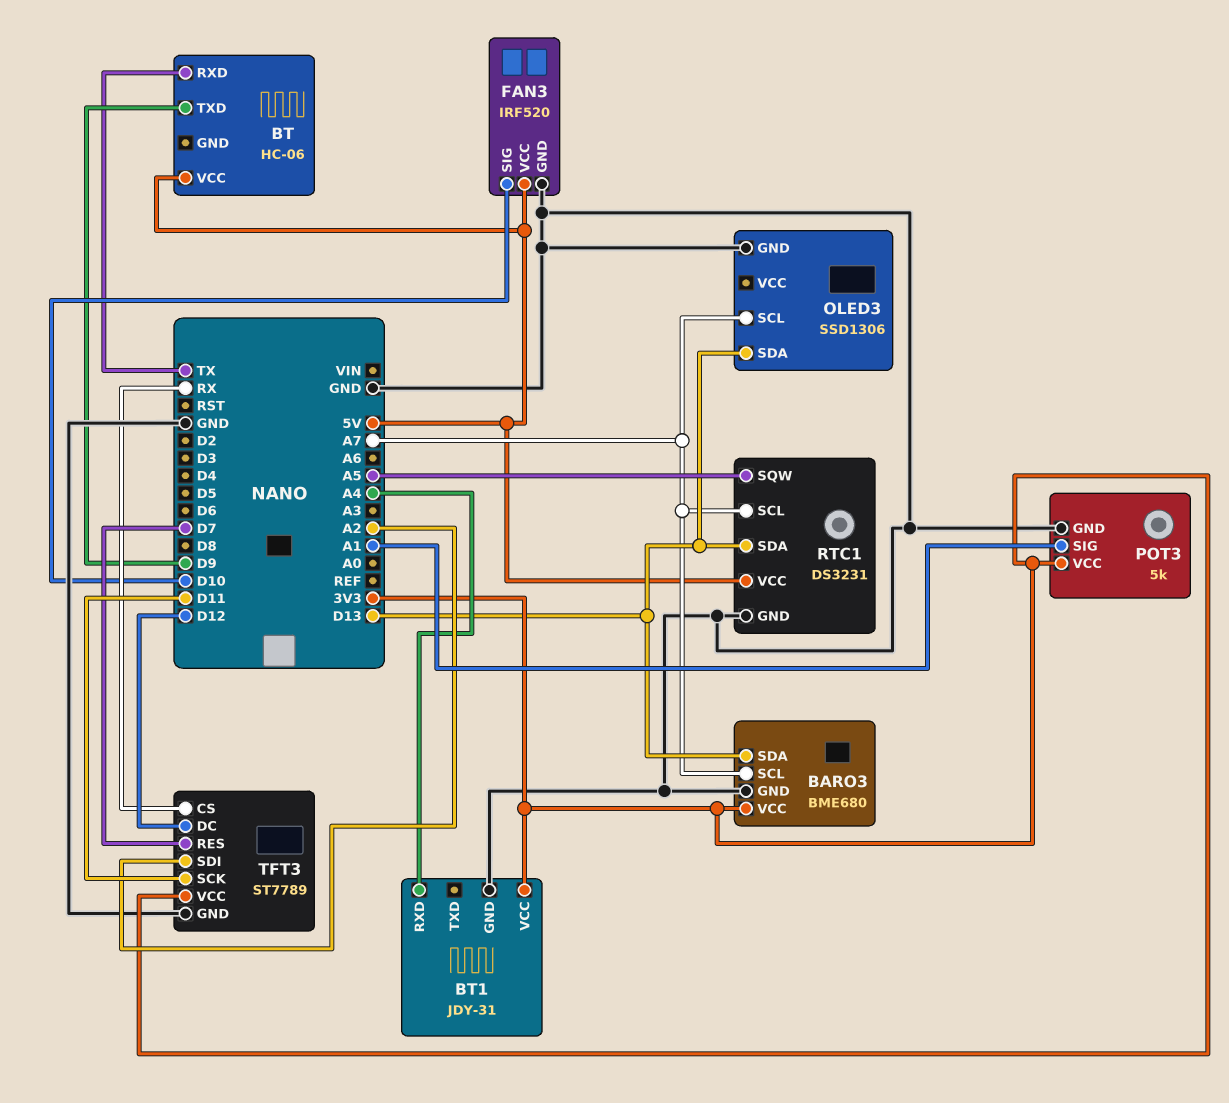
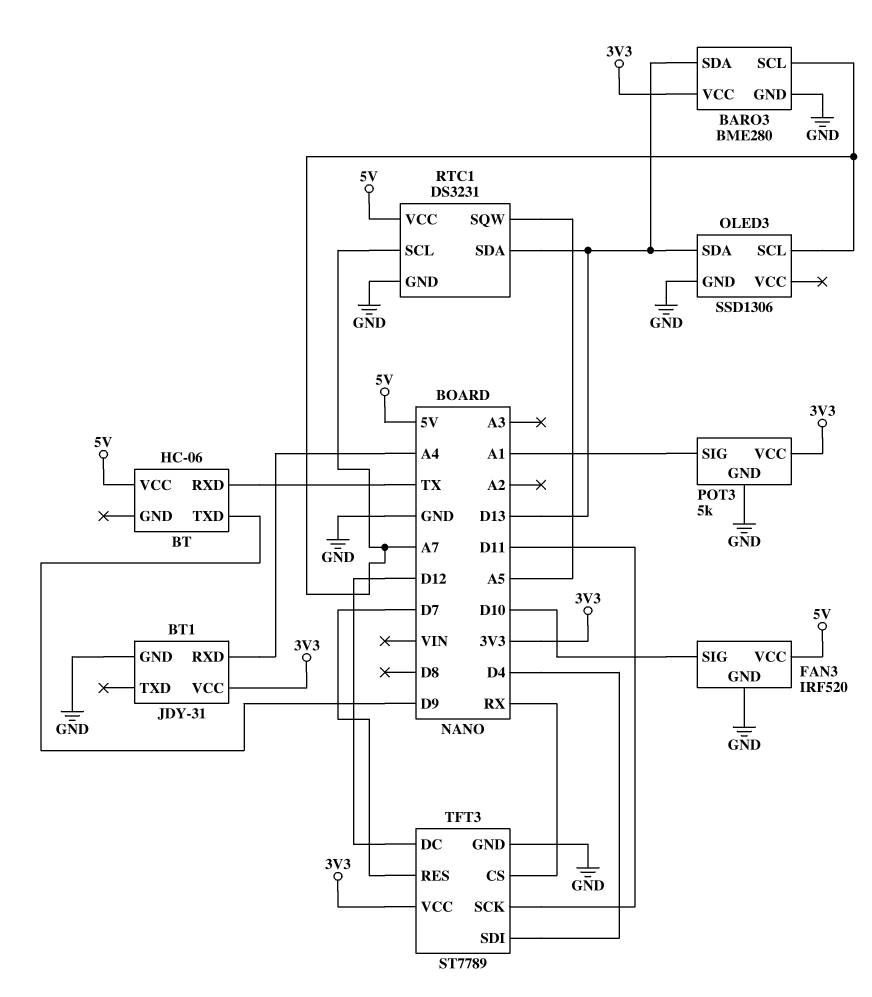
BARO3: BME680 -> BME280
TFT3 pin SDI: A2 -> D4

